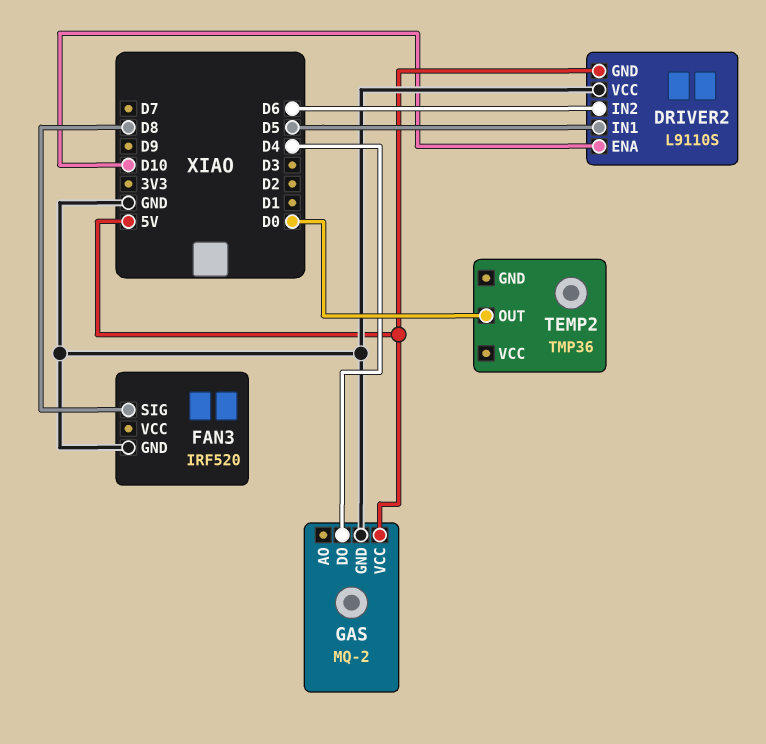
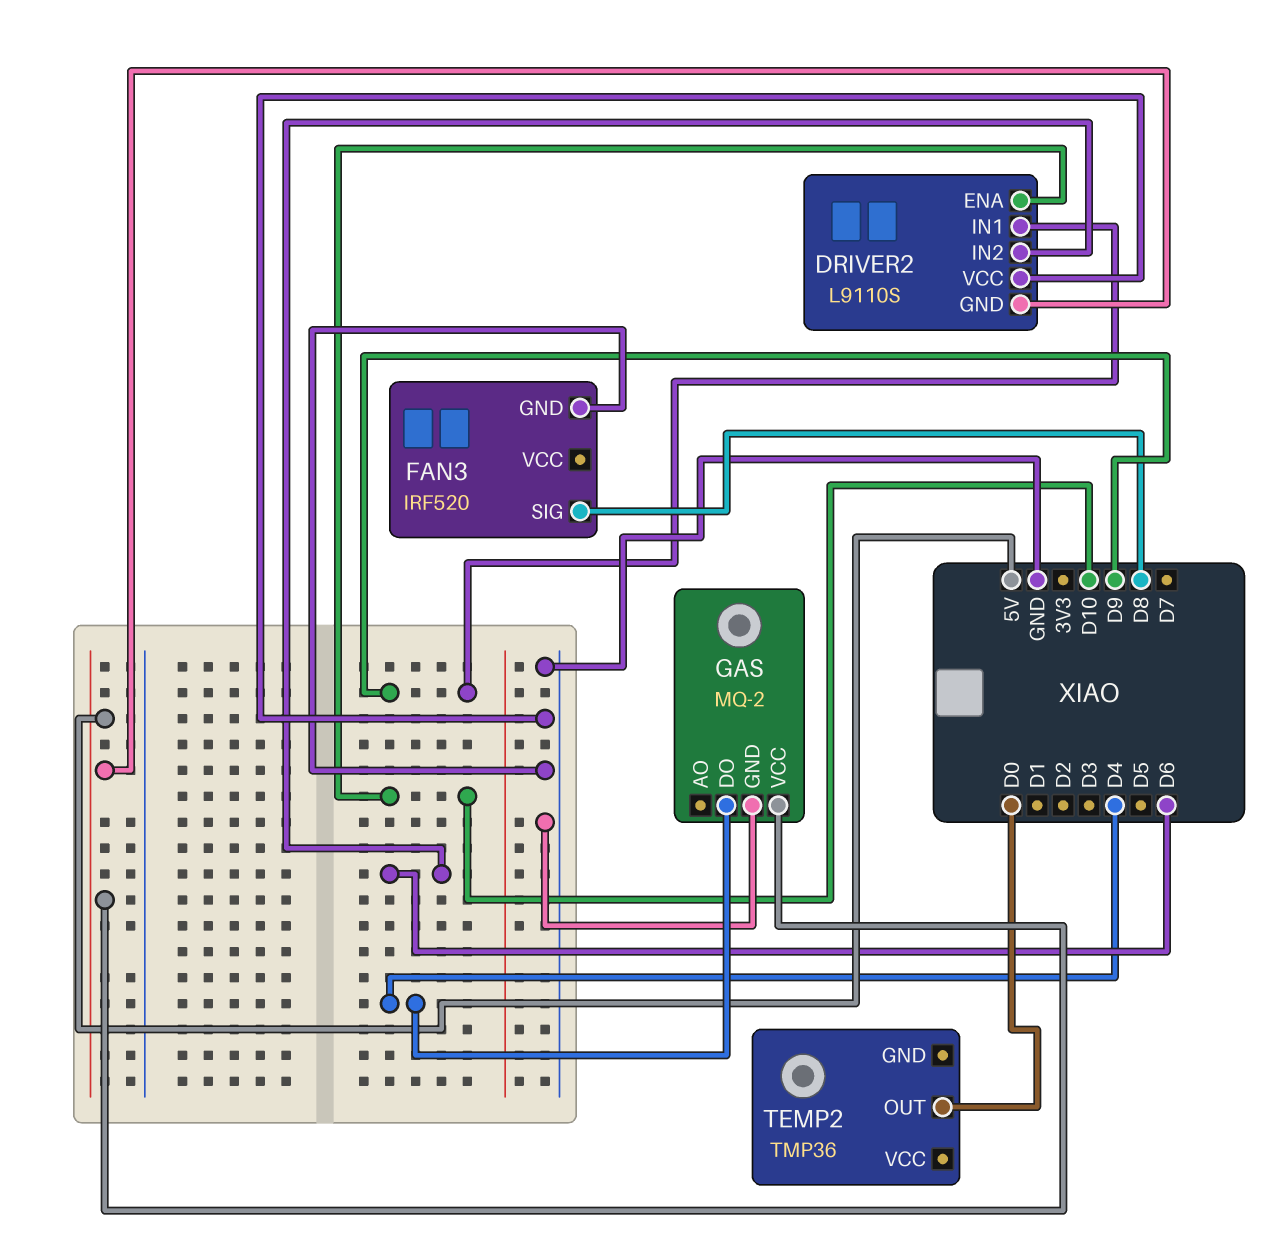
DRIVER2 pin IN1: D5 -> D9

